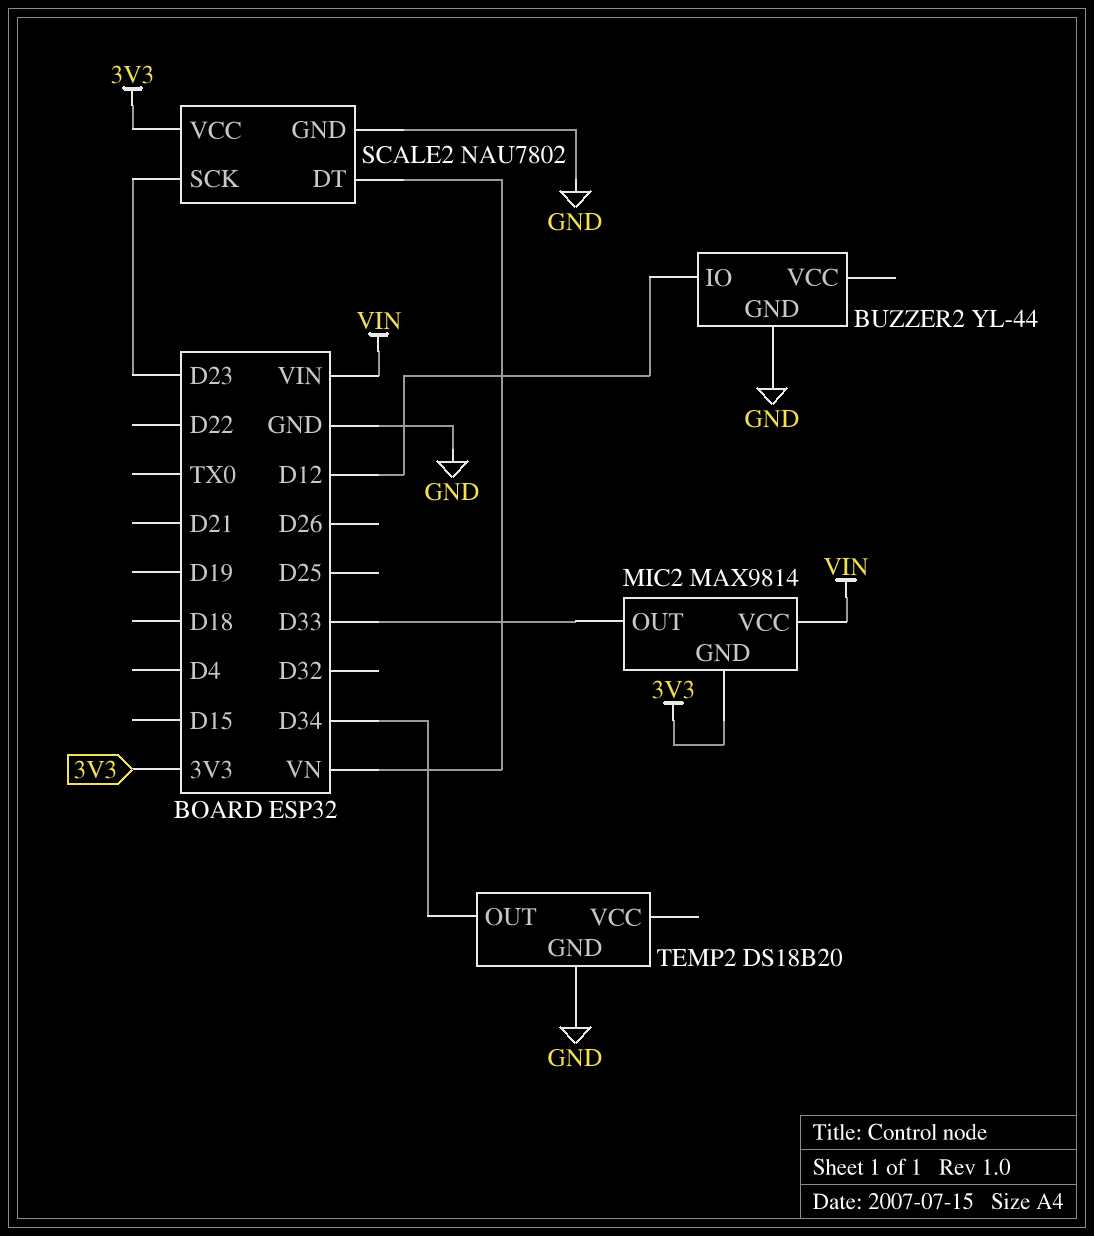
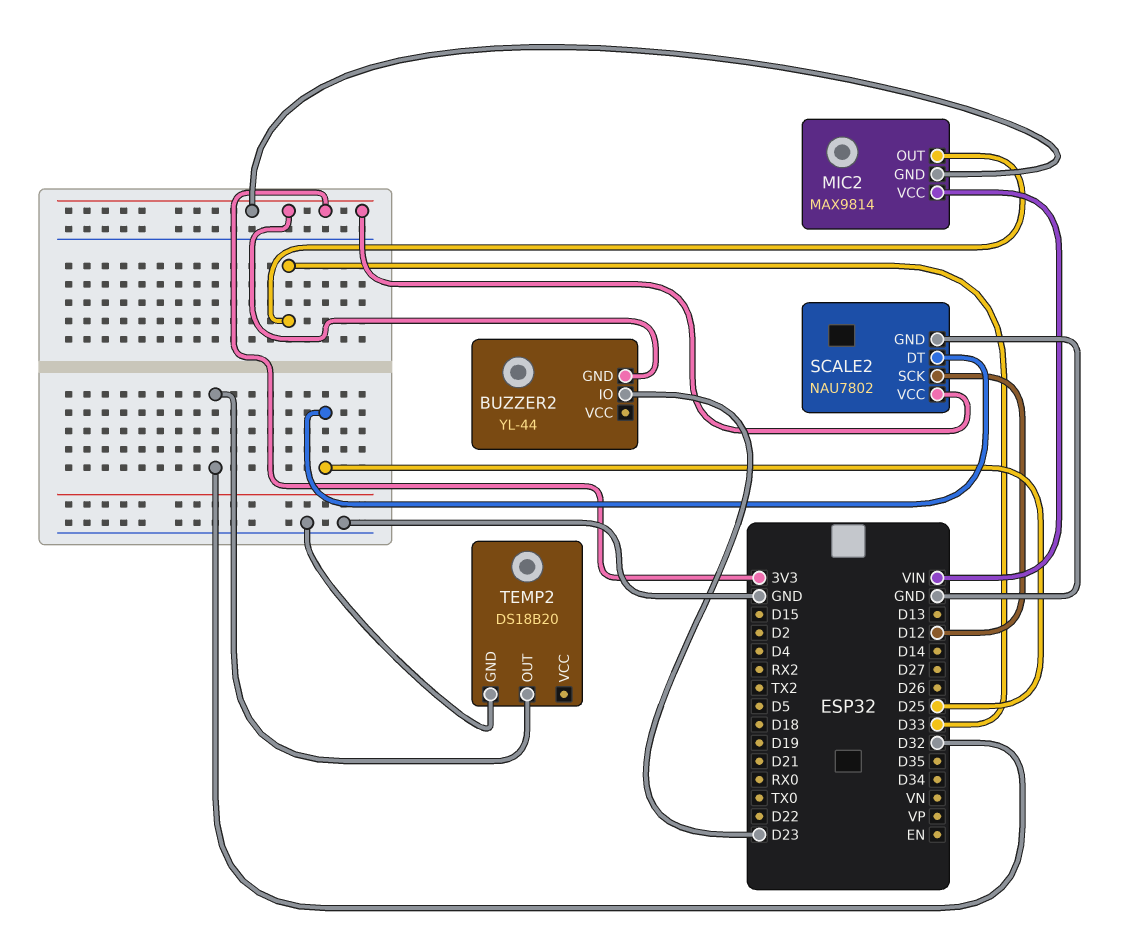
BUZZER2 pin GND: GND -> 3V3
BUZZER2 pin IO: D12 -> D23
SCALE2 pin DT: VN -> D25
SCALE2 pin SCK: D23 -> D12
TEMP2 pin OUT: D34 -> D32

